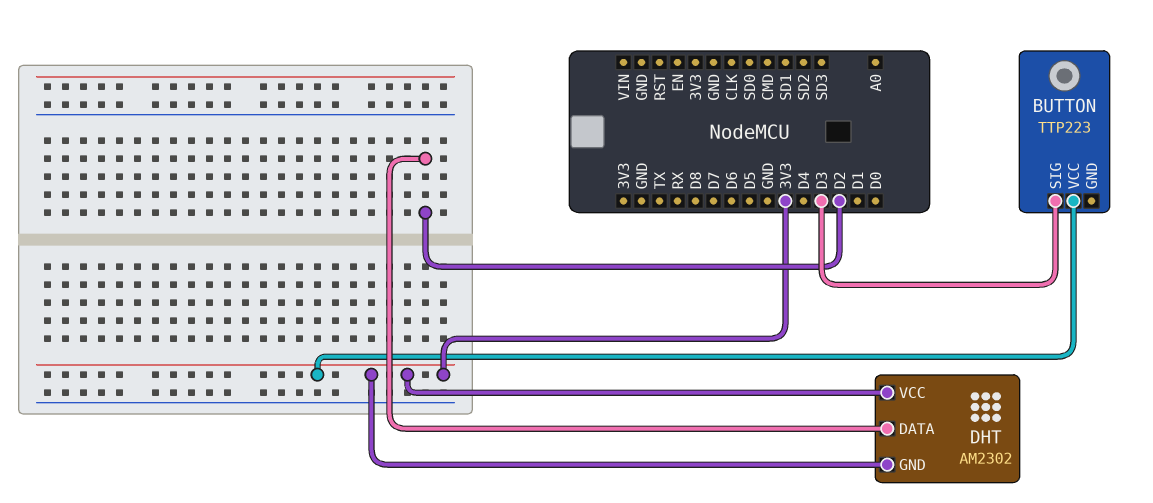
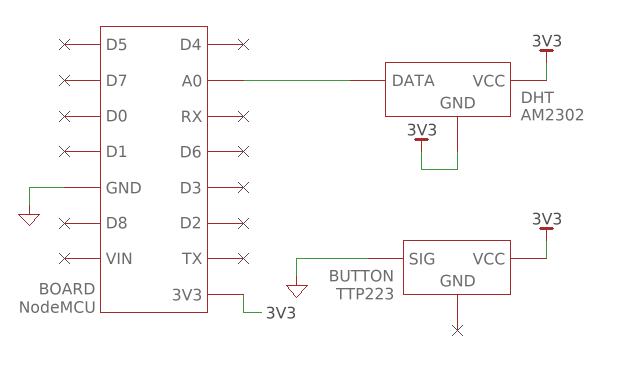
BUTTON pin SIG: D3 -> GND
DHT pin DATA: D2 -> A0

